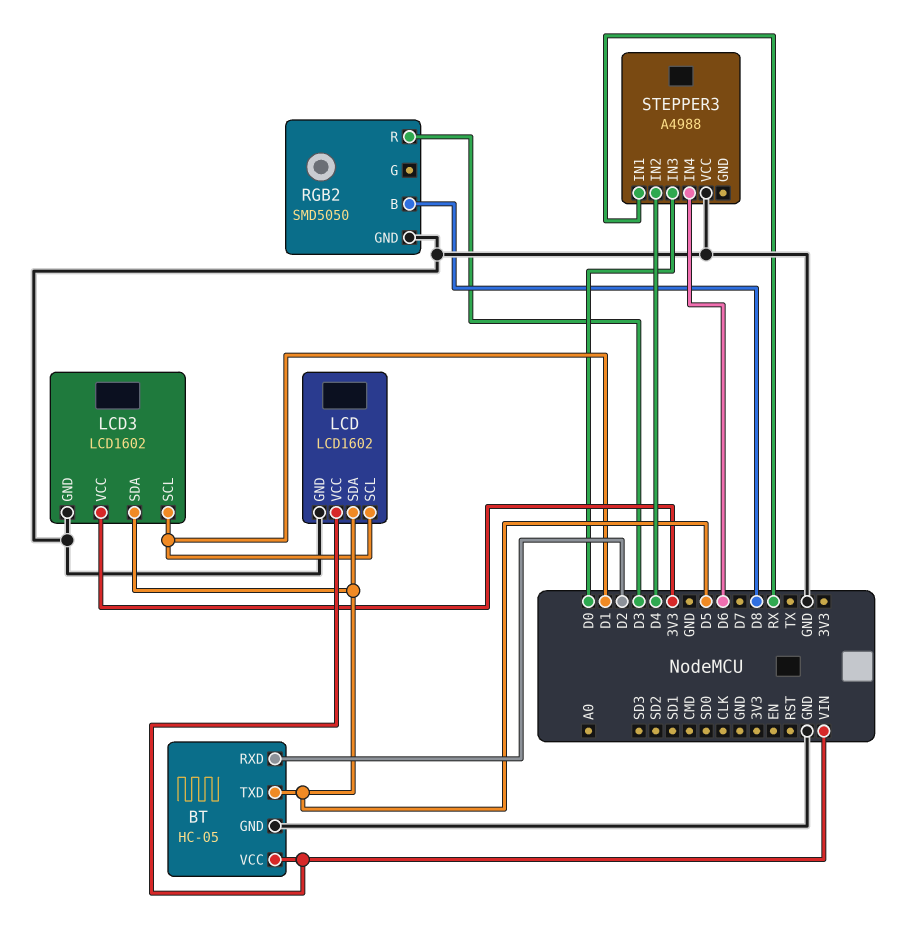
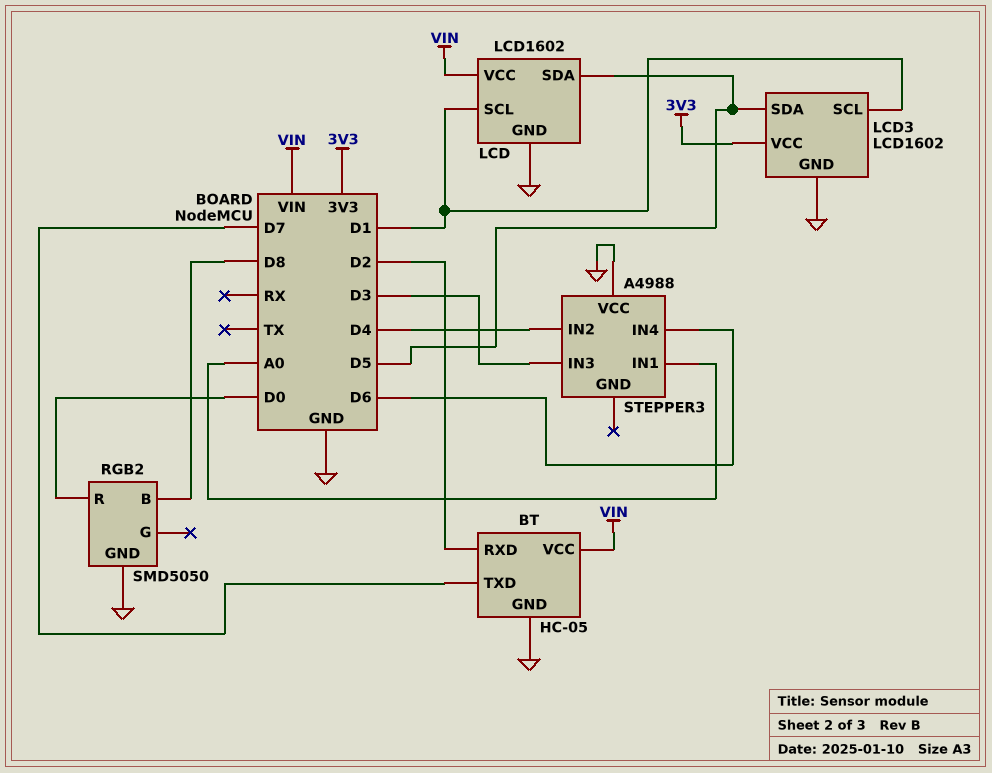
BT pin TXD: D5 -> D7
RGB2 pin R: D3 -> D0
STEPPER3 pin IN1: RX -> A0
STEPPER3 pin IN3: D0 -> D3

